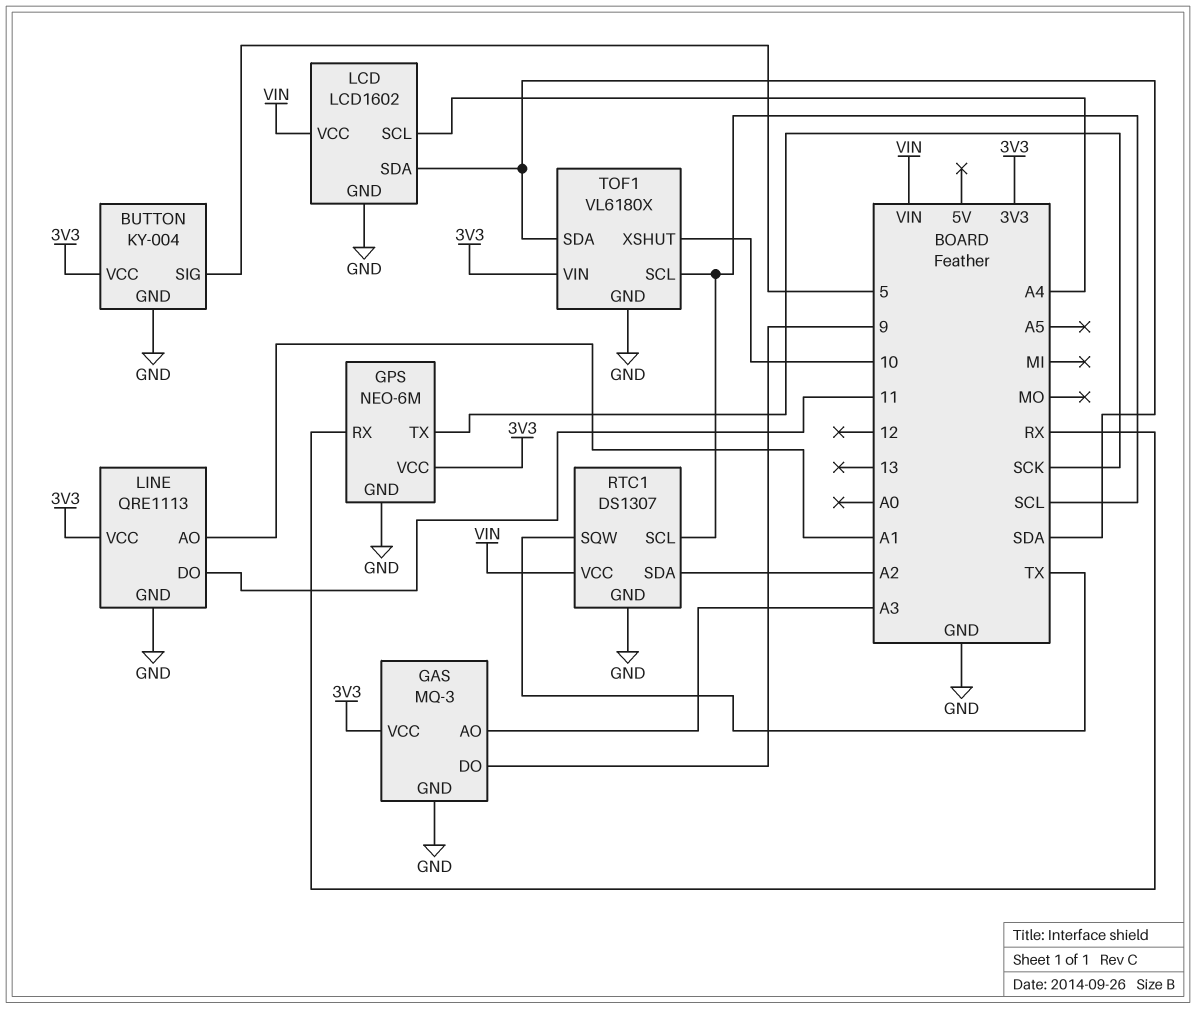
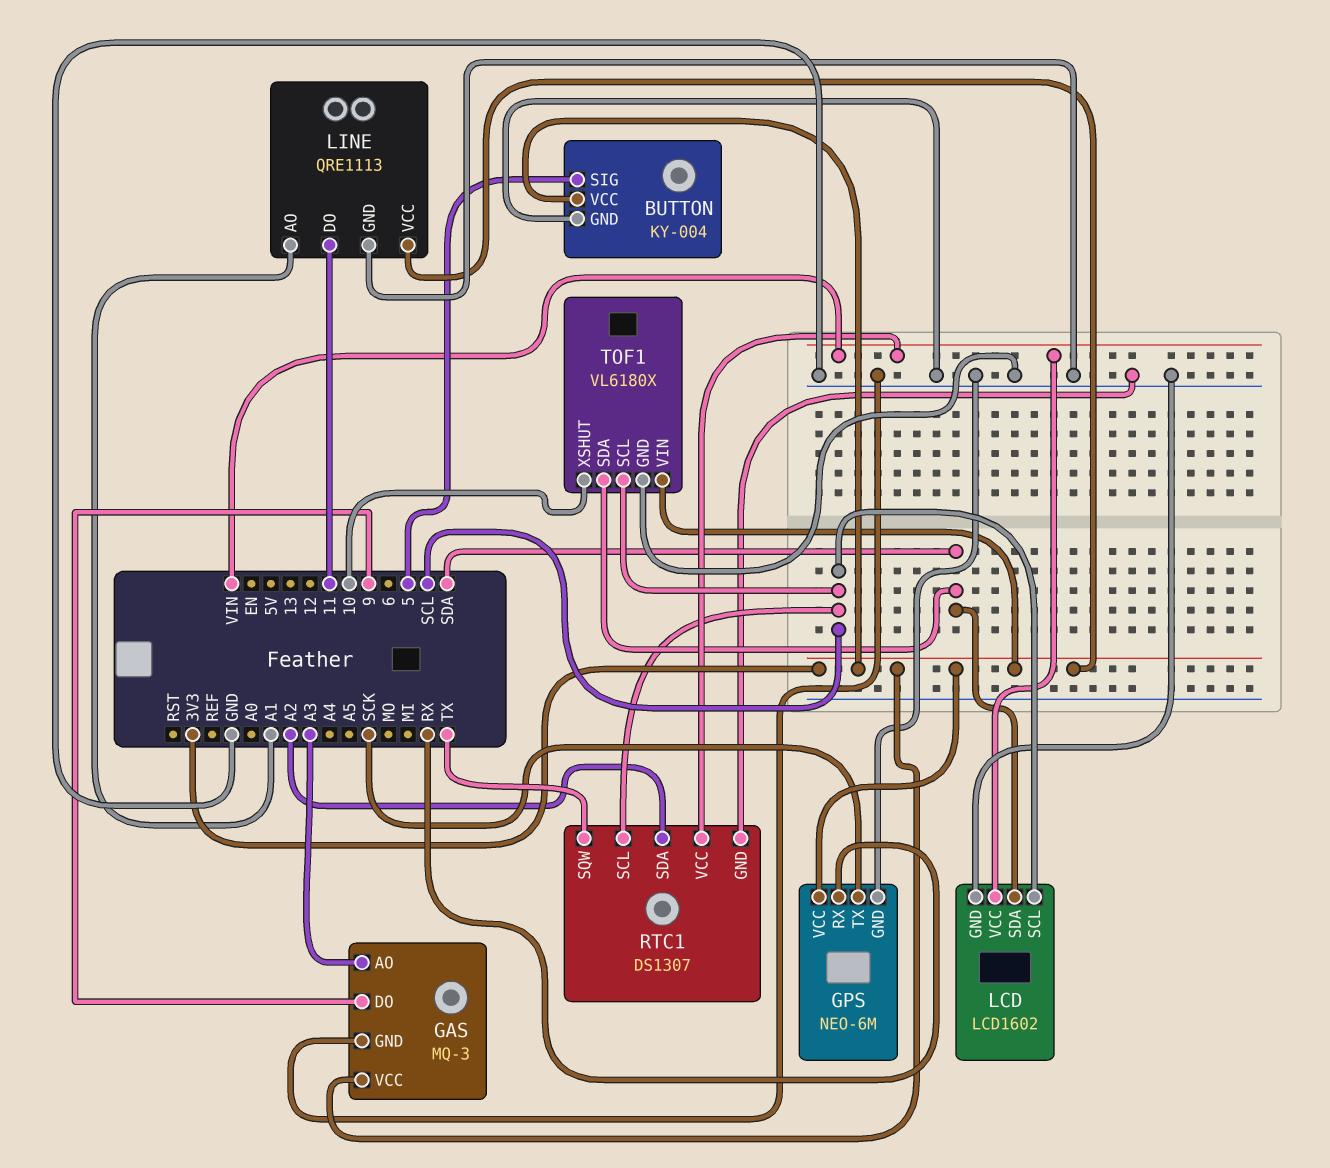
LCD pin SCL: A4 -> SCL

